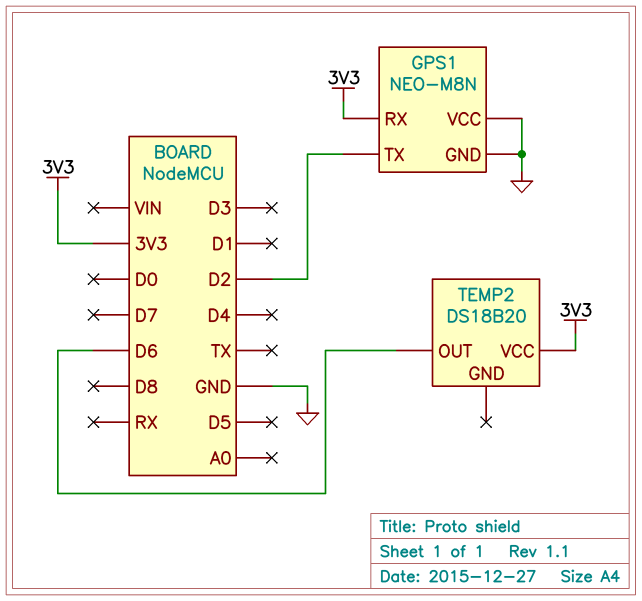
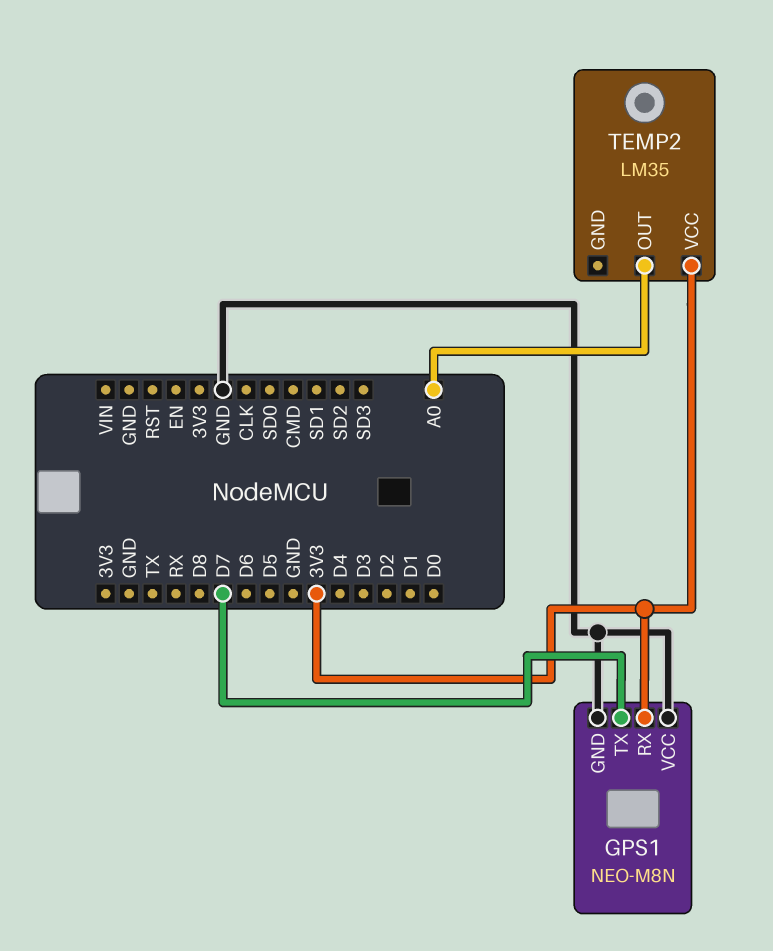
GPS1 pin TX: D2 -> D7
TEMP2: DS18B20 -> LM35
TEMP2 pin OUT: D6 -> A0

